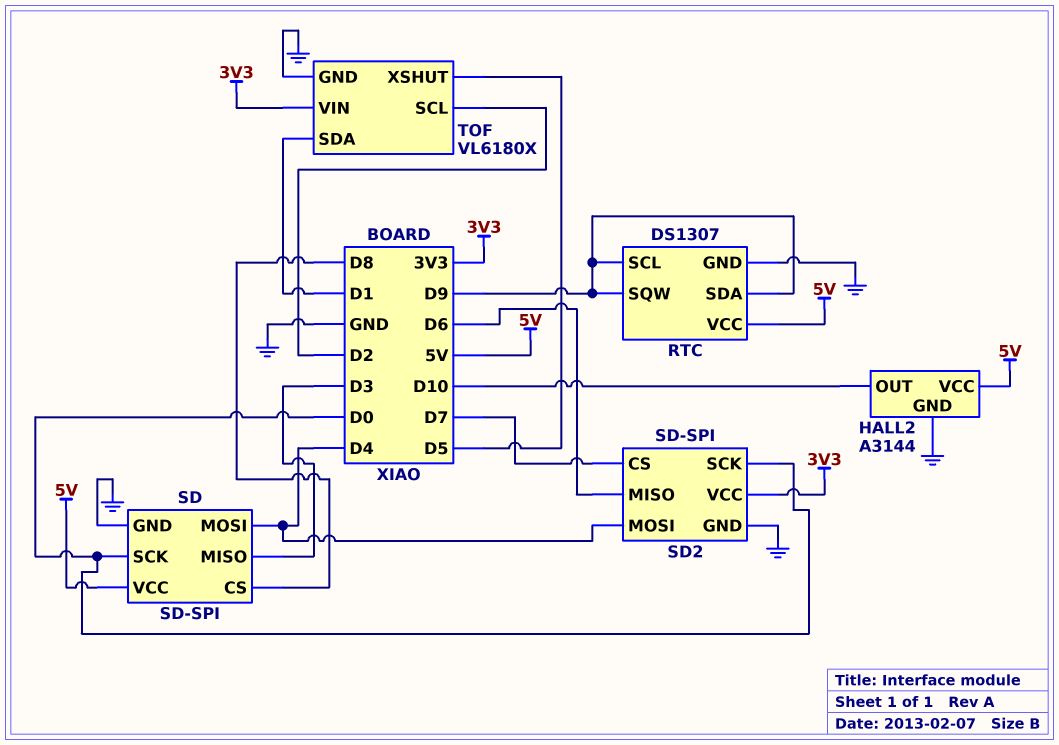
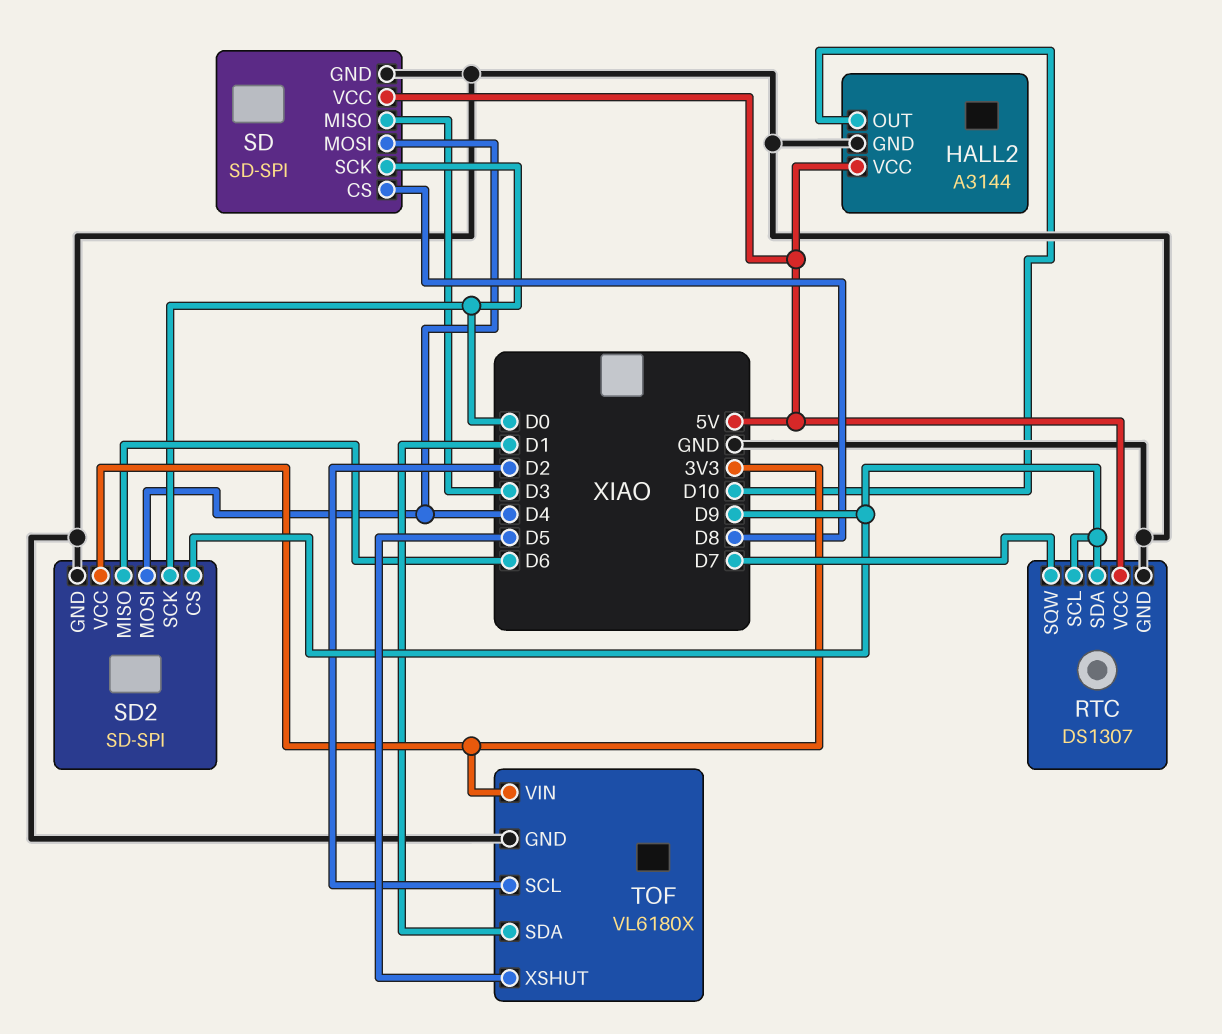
RTC pin SQW: D9 -> D7
SD2 pin CS: D7 -> D9

